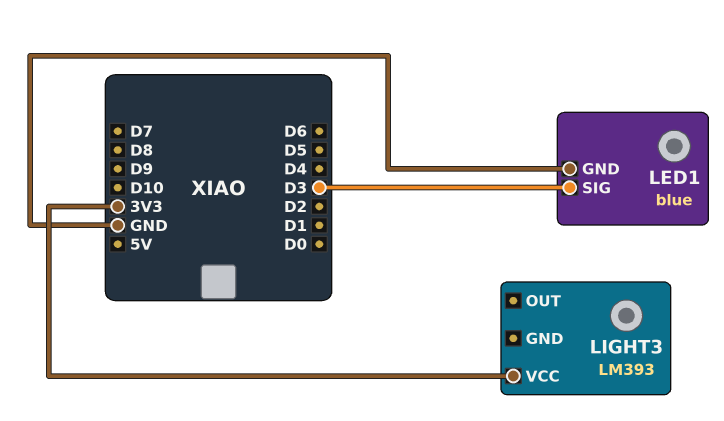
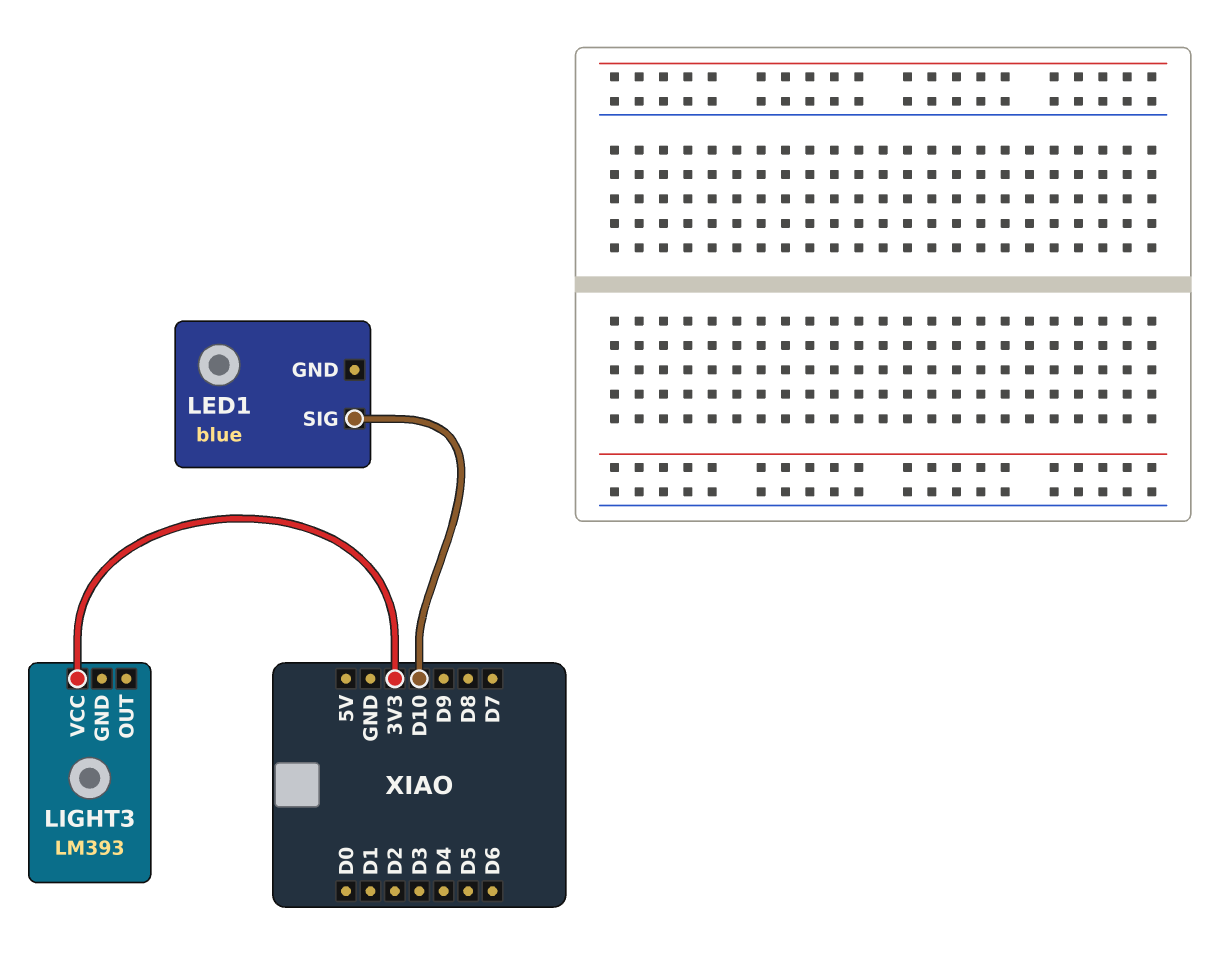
LED1 pin GND: GND -> none
LED1 pin SIG: D3 -> D10

